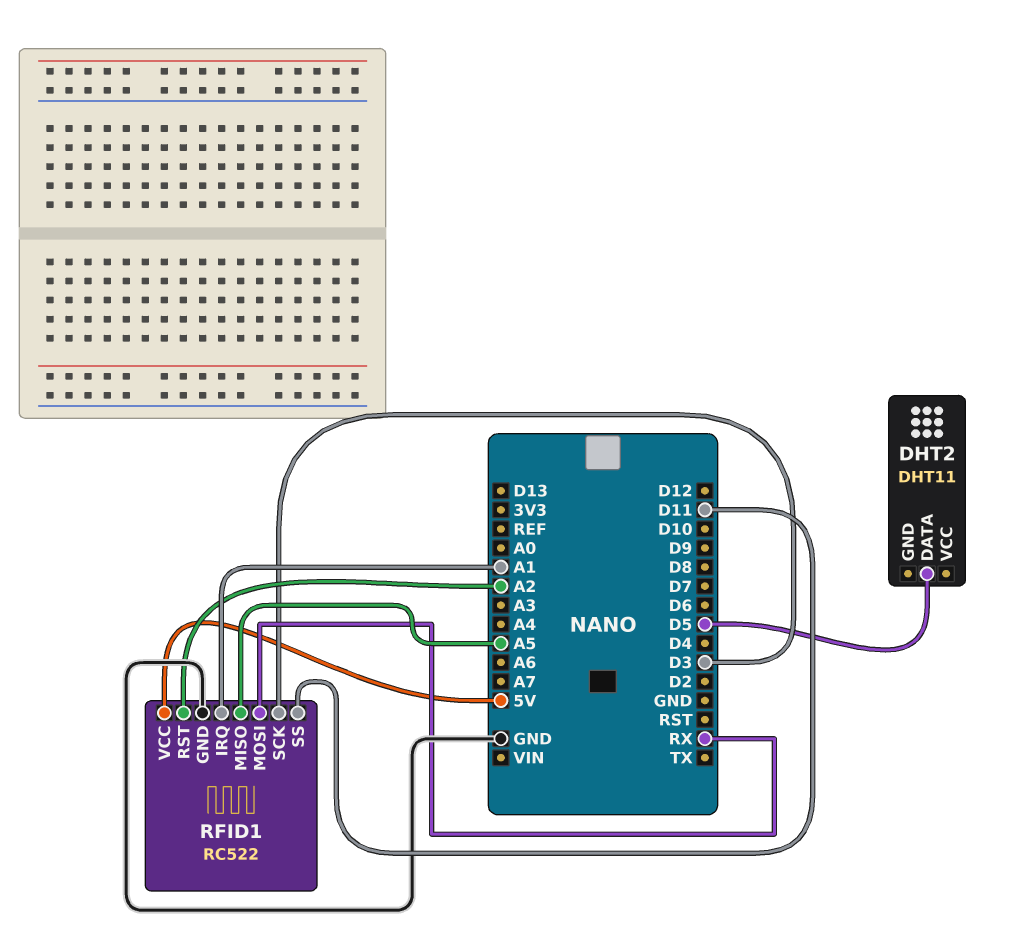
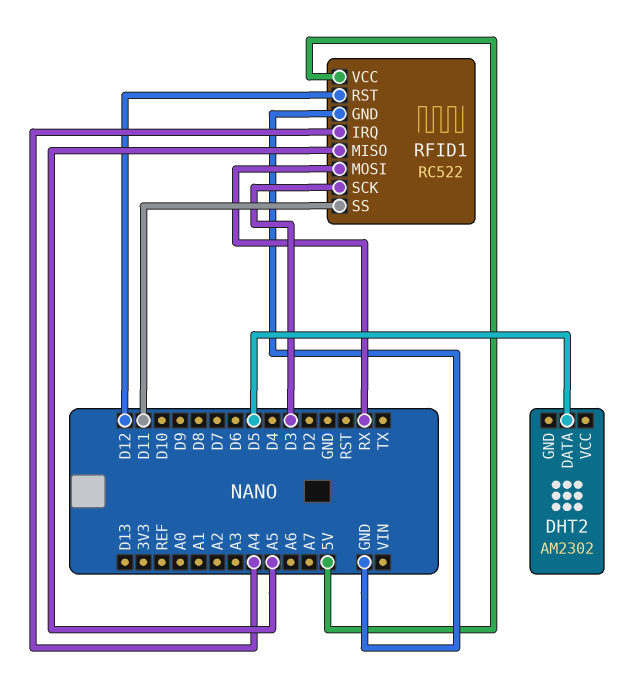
DHT2: DHT11 -> AM2302
RFID1 pin IRQ: A1 -> A4
RFID1 pin RST: A2 -> D12

